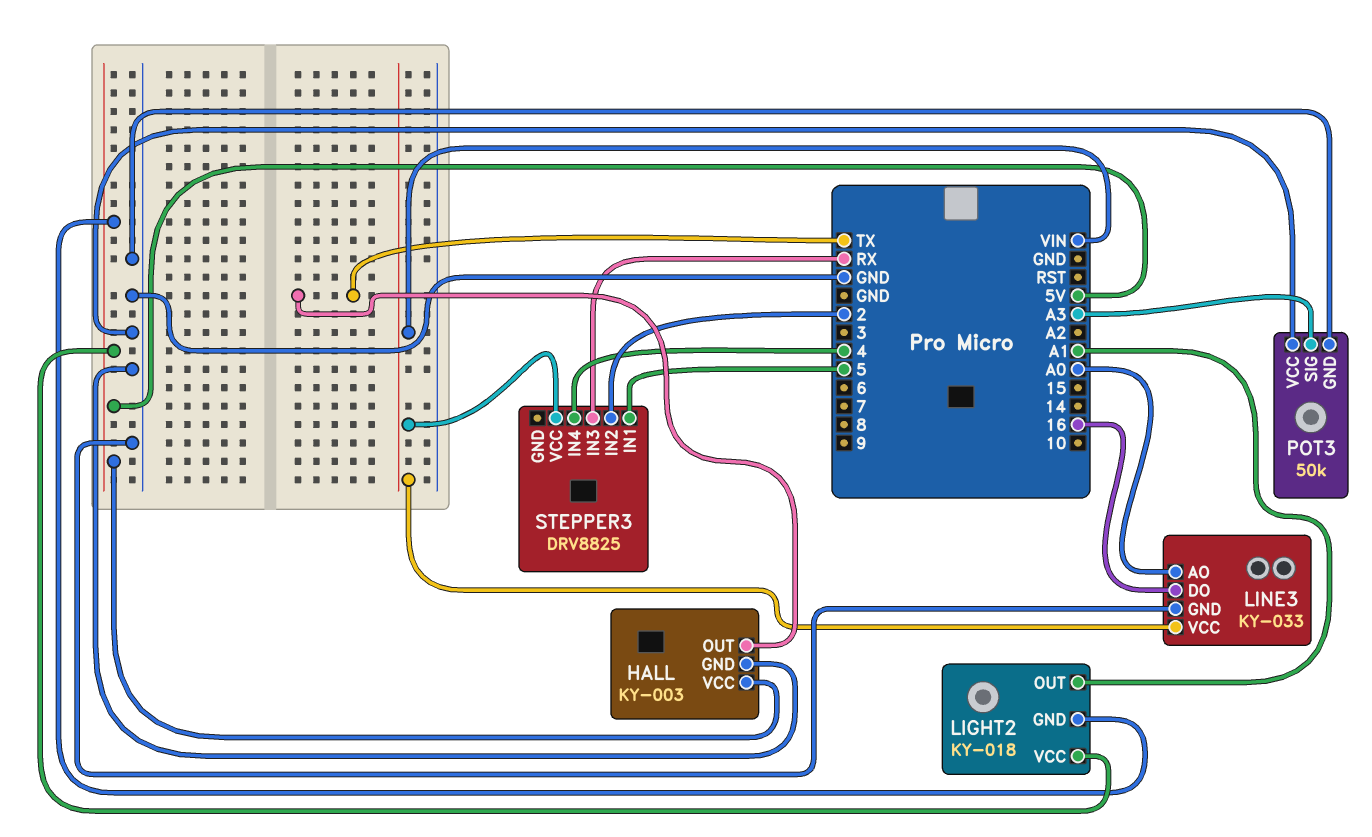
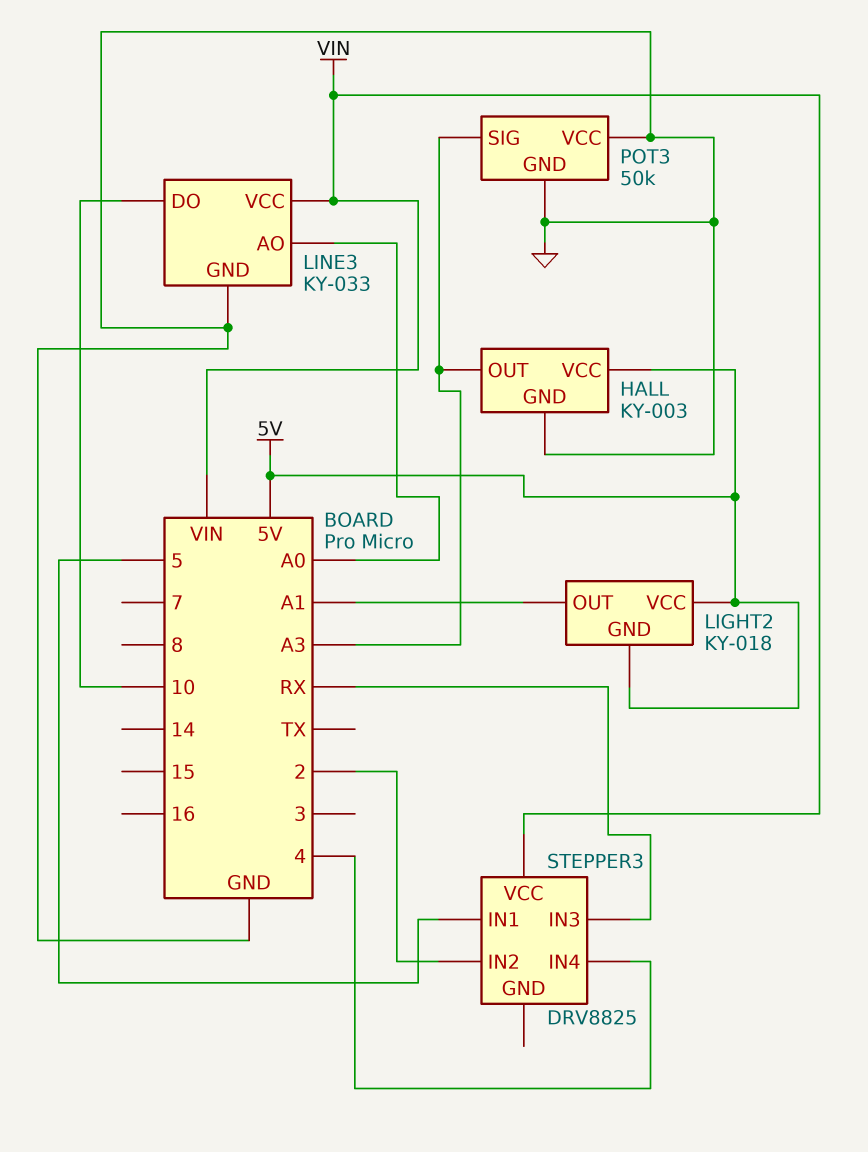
HALL pin OUT: TX -> A3
LINE3 pin DO: 16 -> 10

